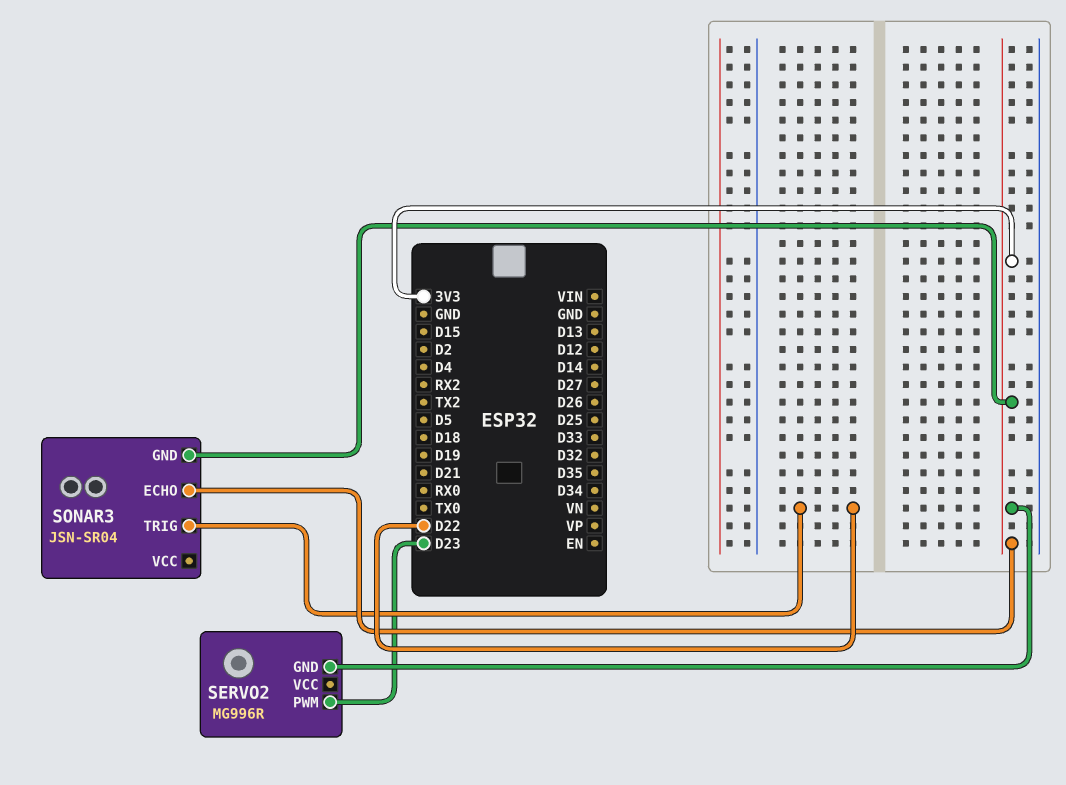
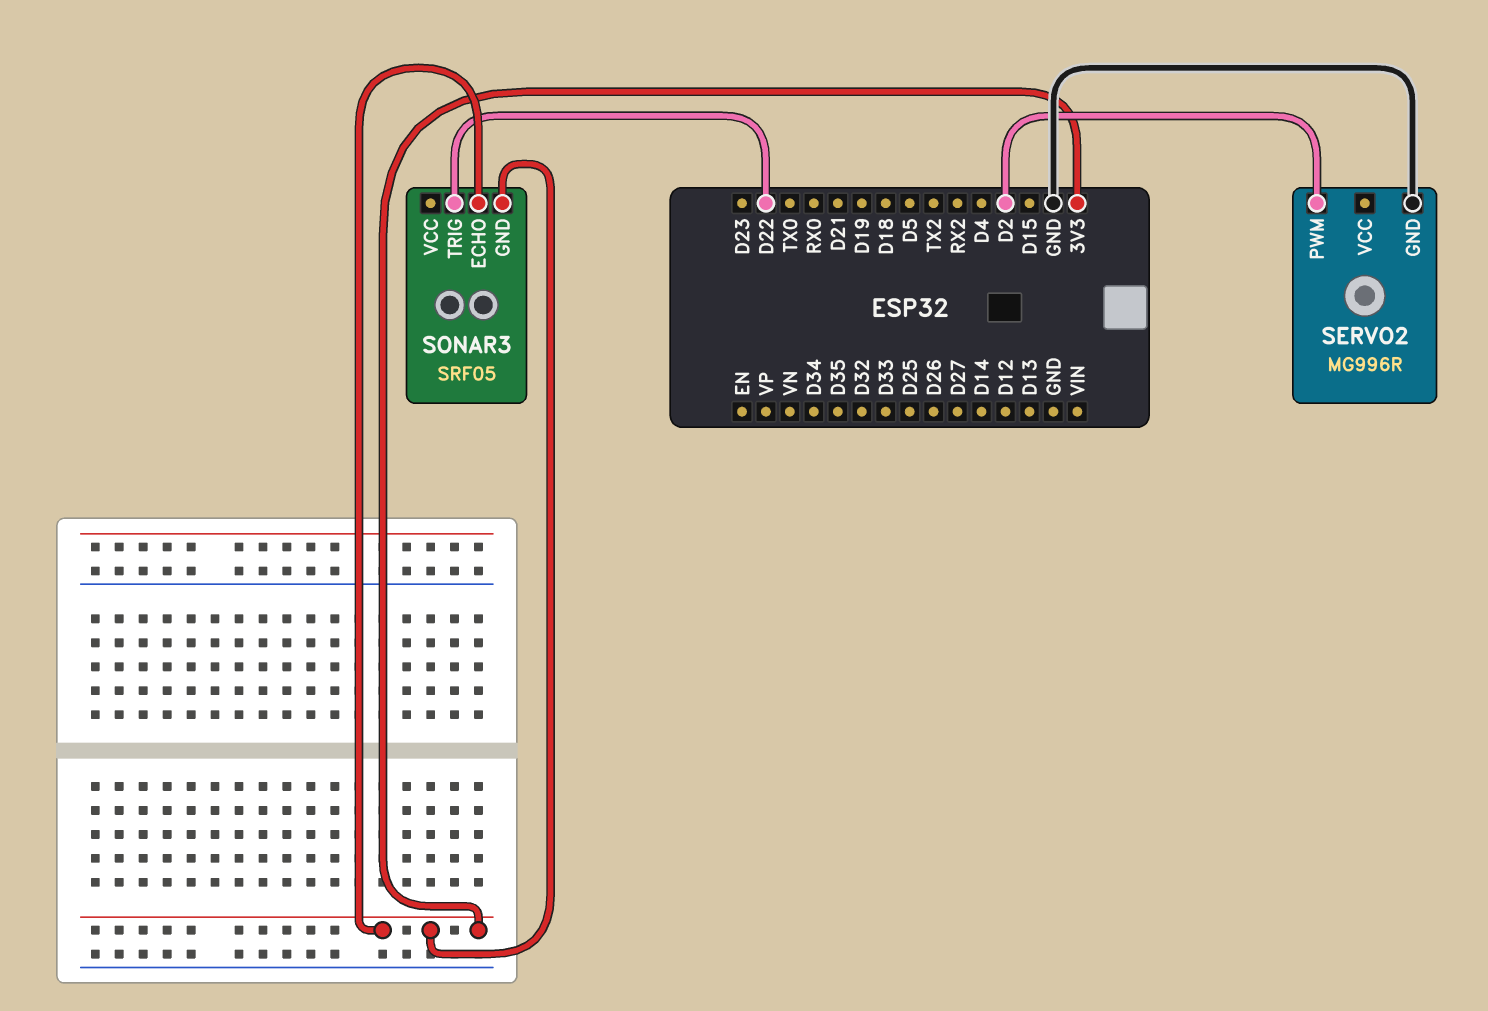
SERVO2 pin GND: 3V3 -> GND
SERVO2 pin PWM: D23 -> D2
SONAR3: JSN-SR04 -> SRF05

